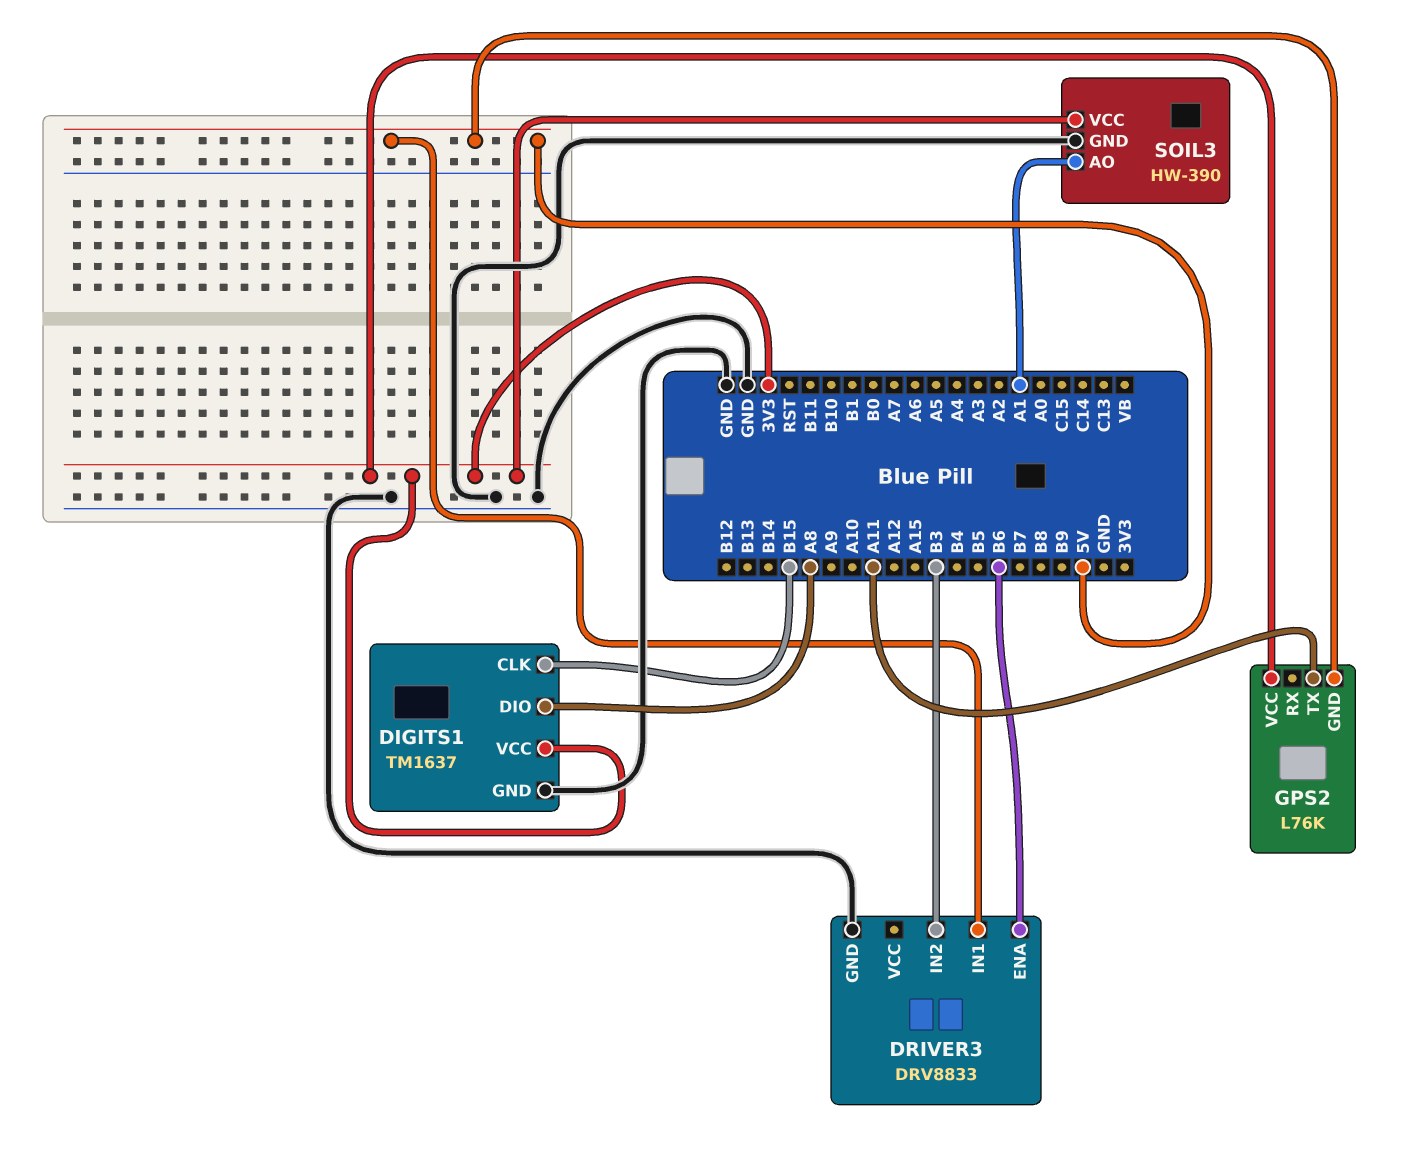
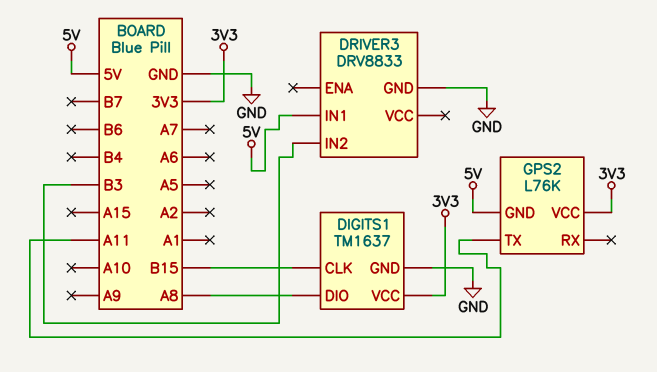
DRIVER3 pin ENA: B6 -> none
SOIL3: HW-390 -> none
SOIL3 pin AO: A1 -> none
SOIL3 pin GND: GND -> none
SOIL3 pin VCC: 3V3 -> none

